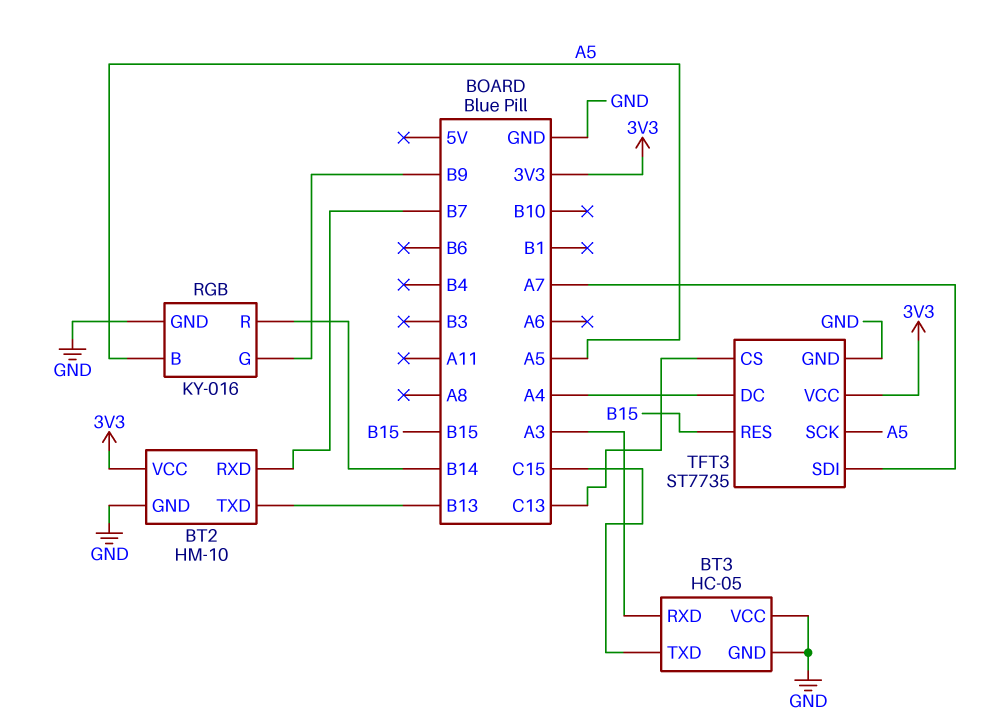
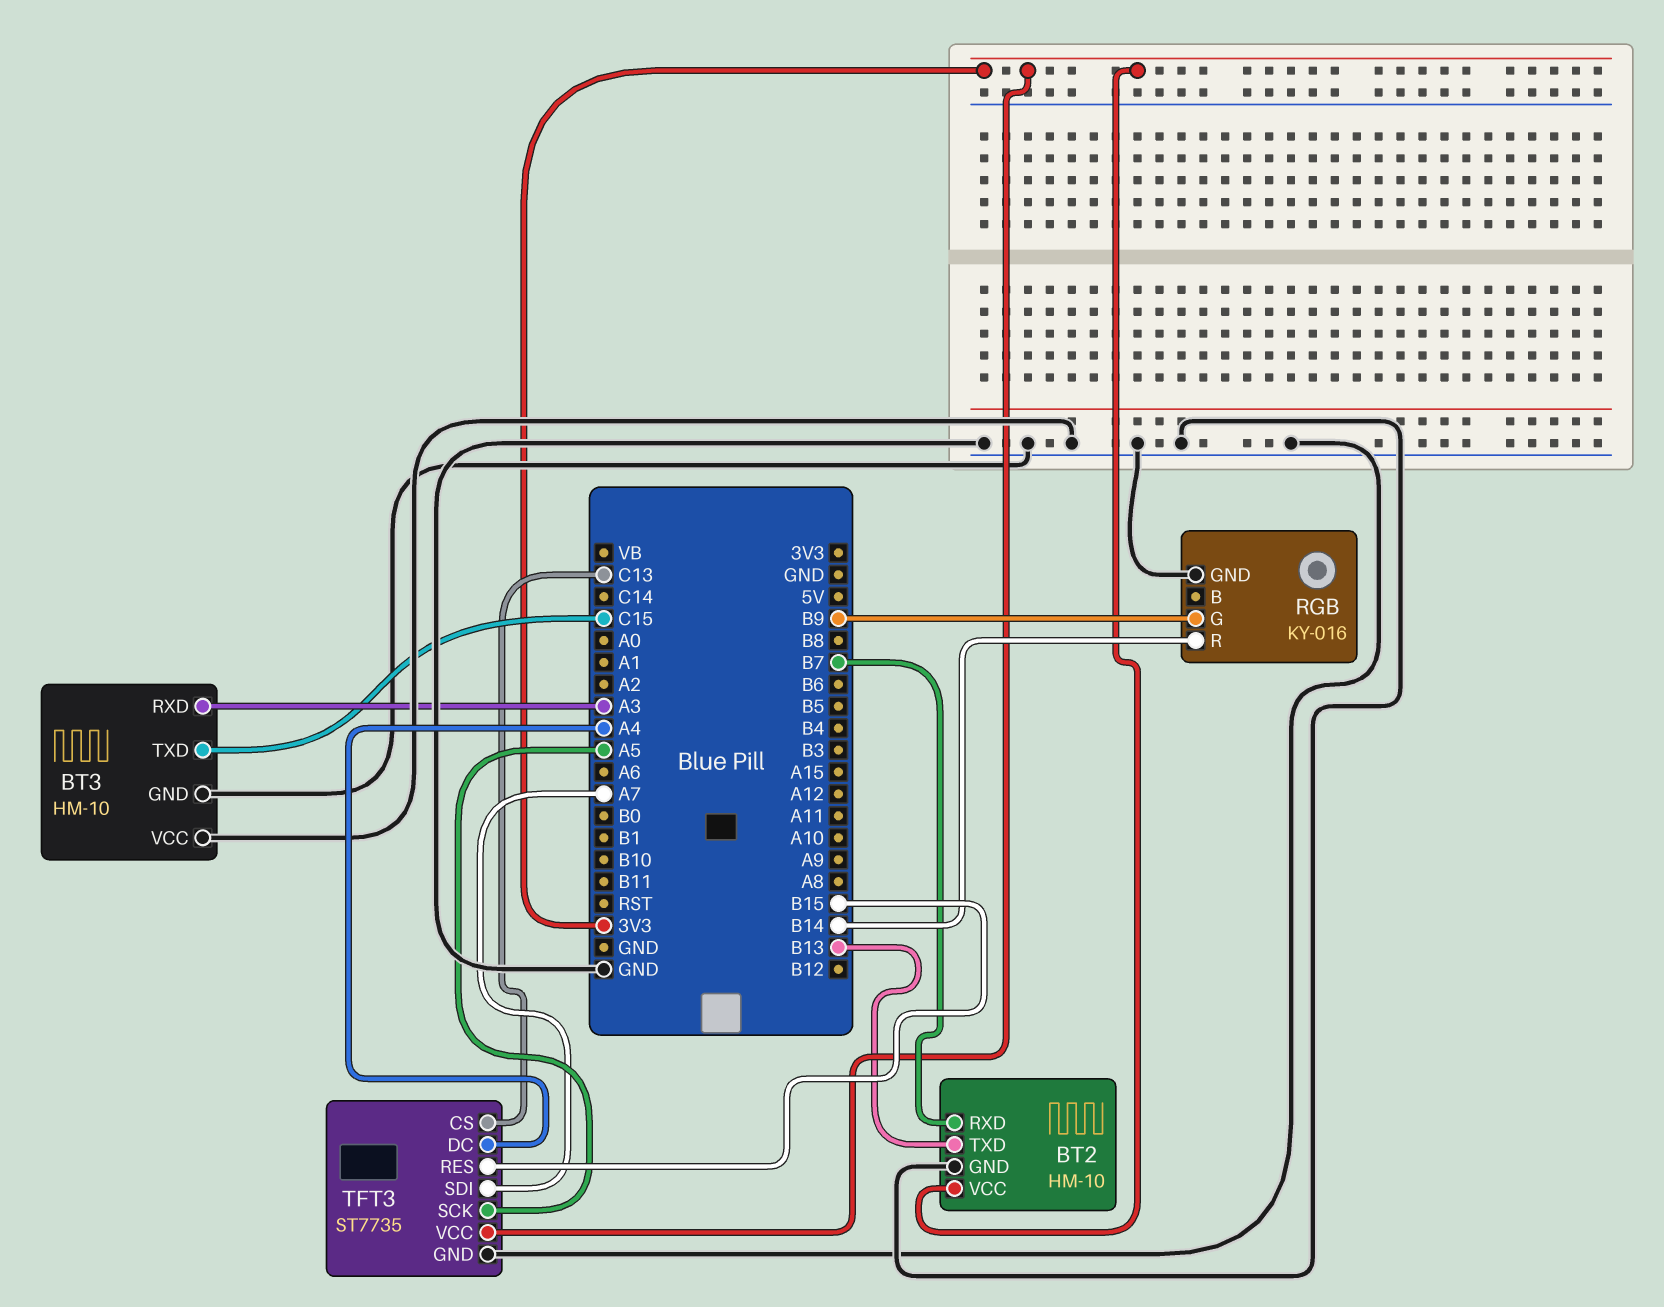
BT3: HC-05 -> HM-10
RGB pin B: A5 -> none

